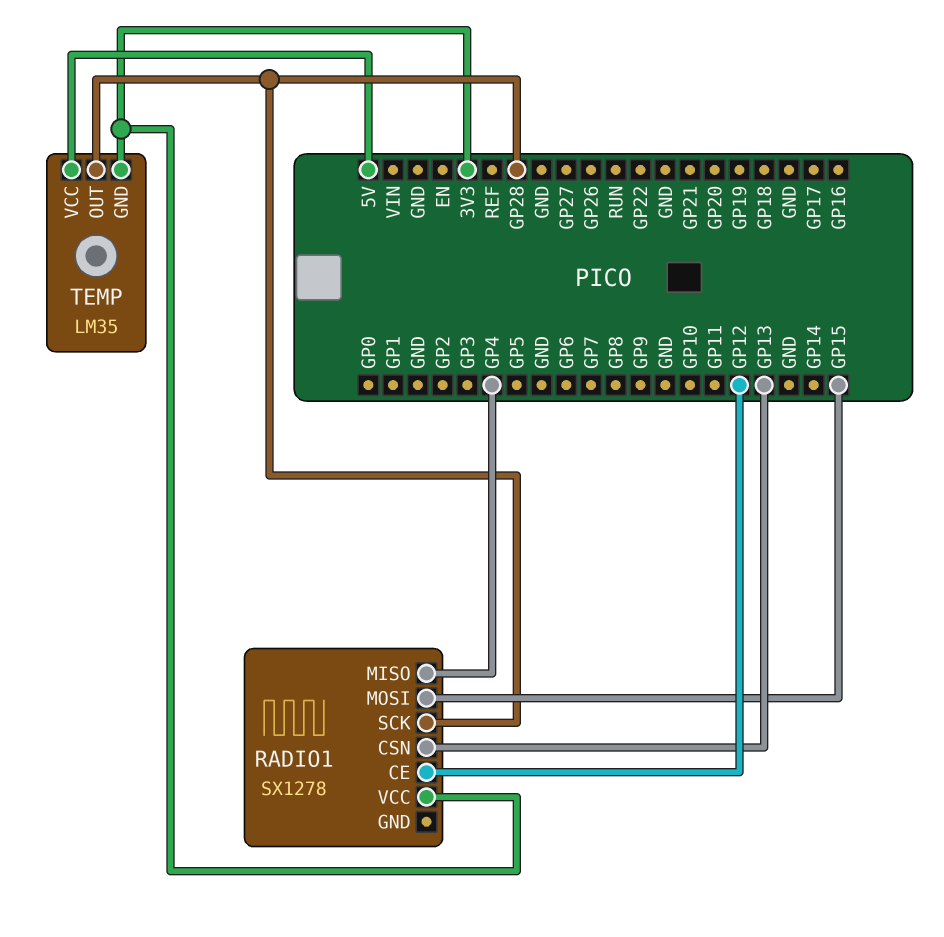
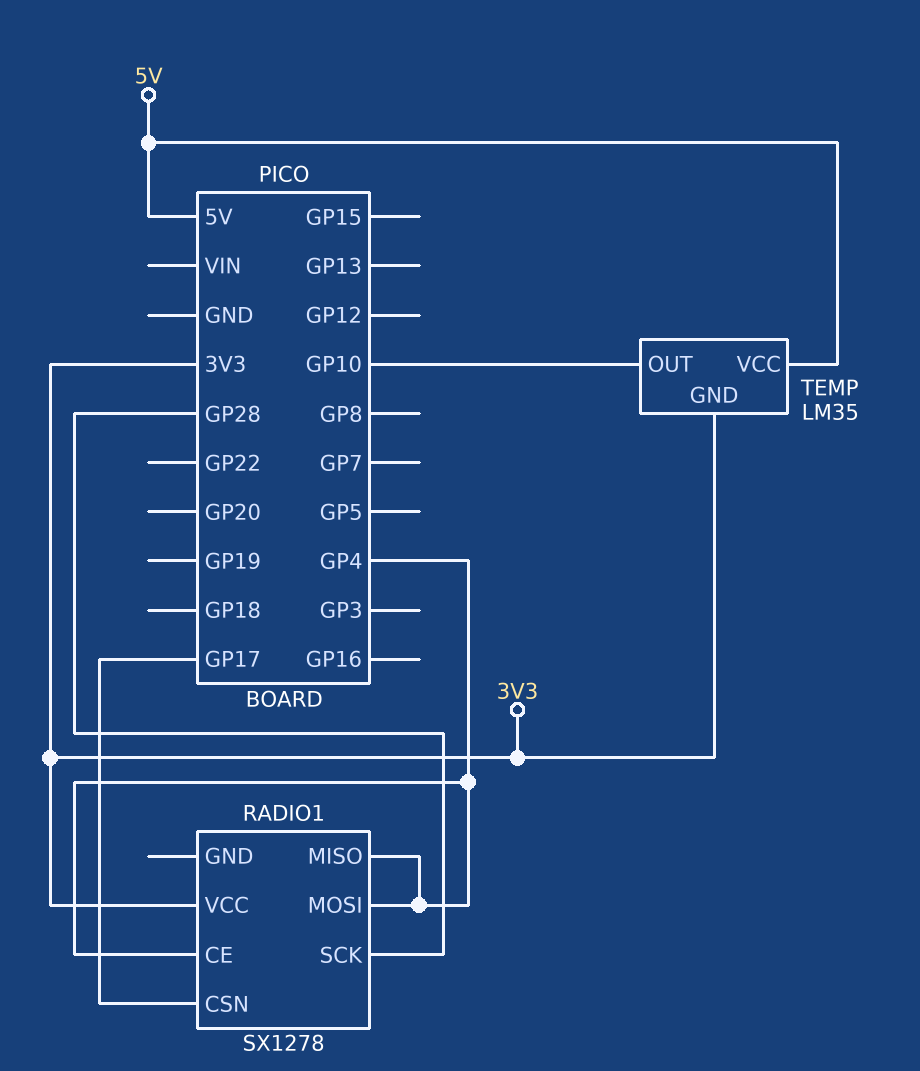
RADIO1 pin CE: GP12 -> GP4
RADIO1 pin CSN: GP13 -> GP17
RADIO1 pin MOSI: GP15 -> GP4
TEMP pin OUT: GP28 -> GP10

